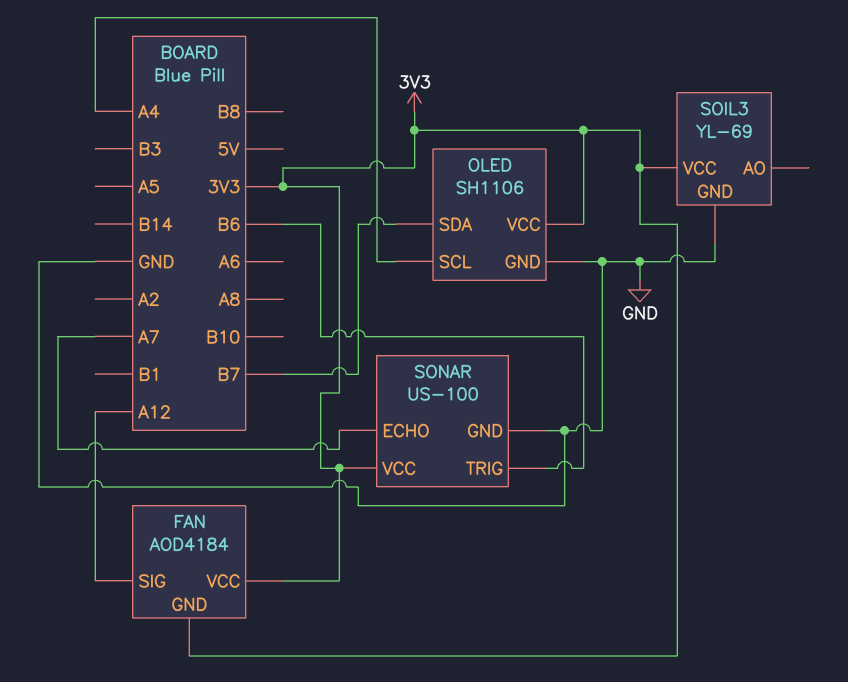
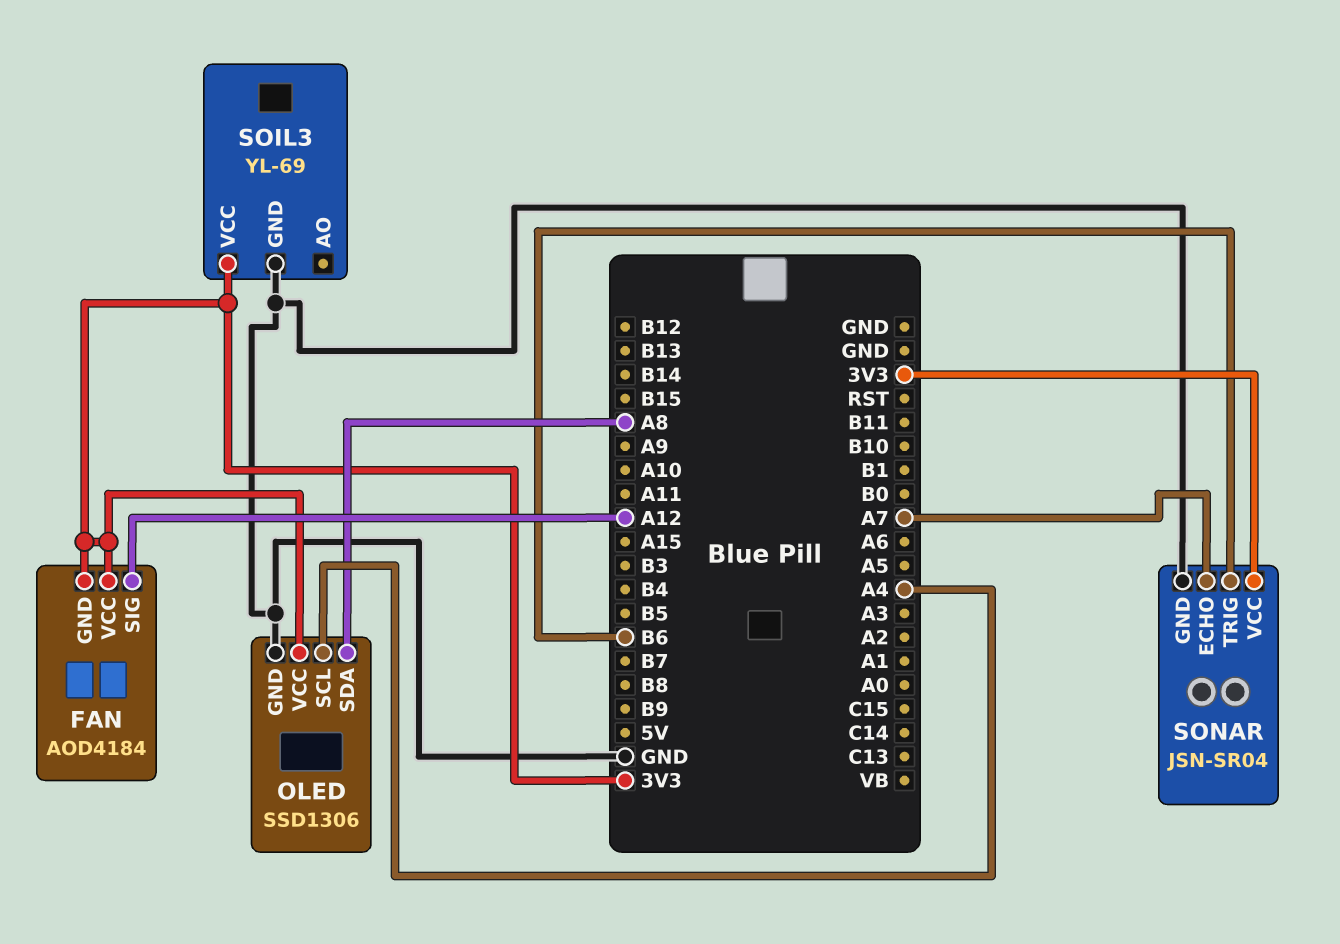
OLED: SH1106 -> SSD1306
OLED pin SDA: B7 -> A8
SONAR: US-100 -> JSN-SR04

